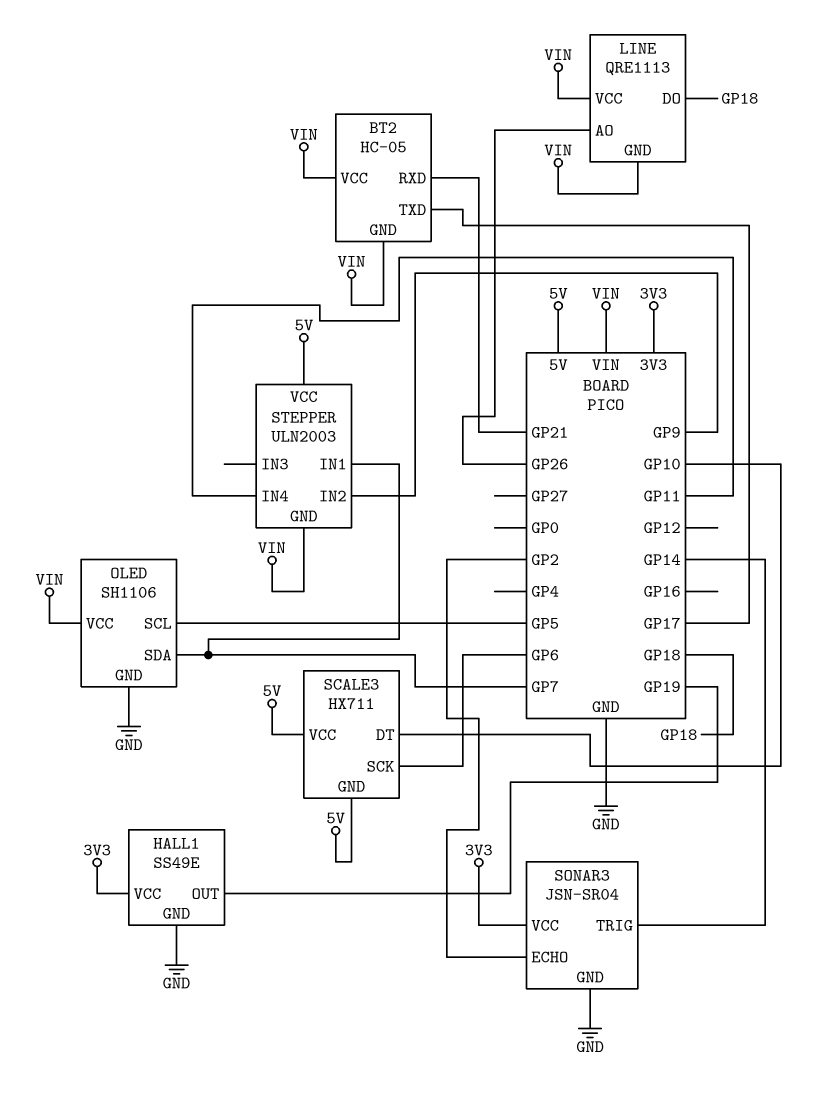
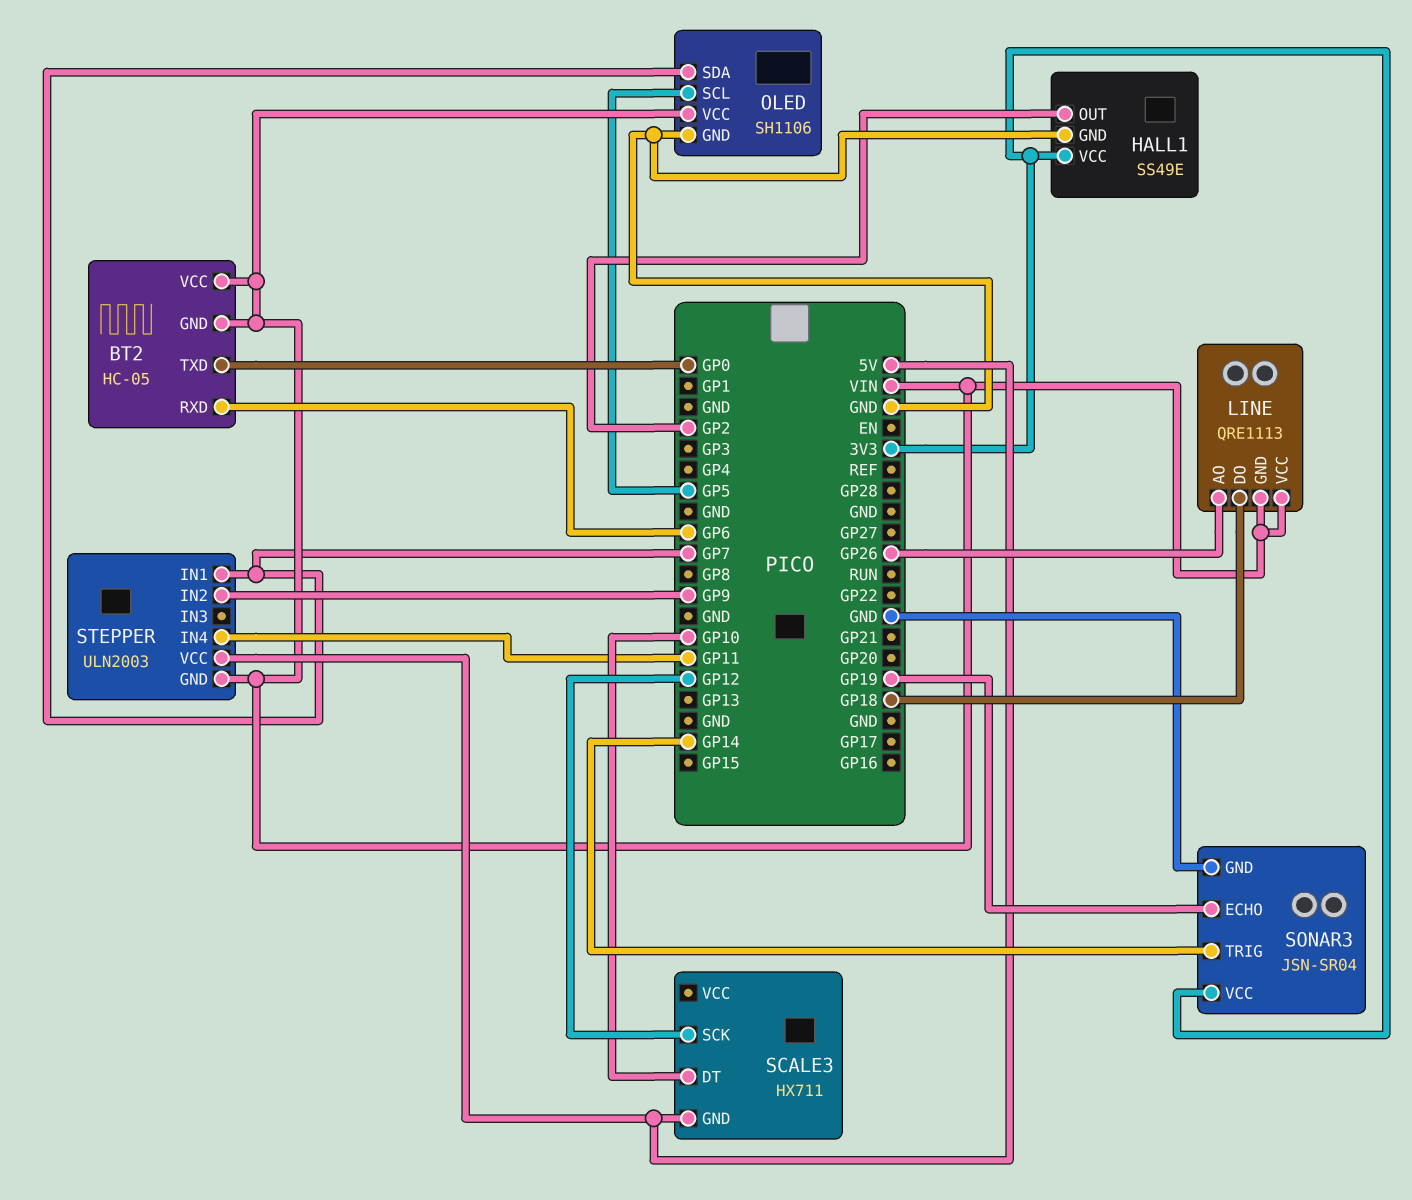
BT2 pin RXD: GP21 -> GP6
BT2 pin TXD: GP17 -> GP0
HALL1 pin OUT: GP19 -> GP2
SCALE3 pin SCK: GP6 -> GP12
SCALE3 pin VCC: 5V -> none
SONAR3 pin ECHO: GP2 -> GP19

